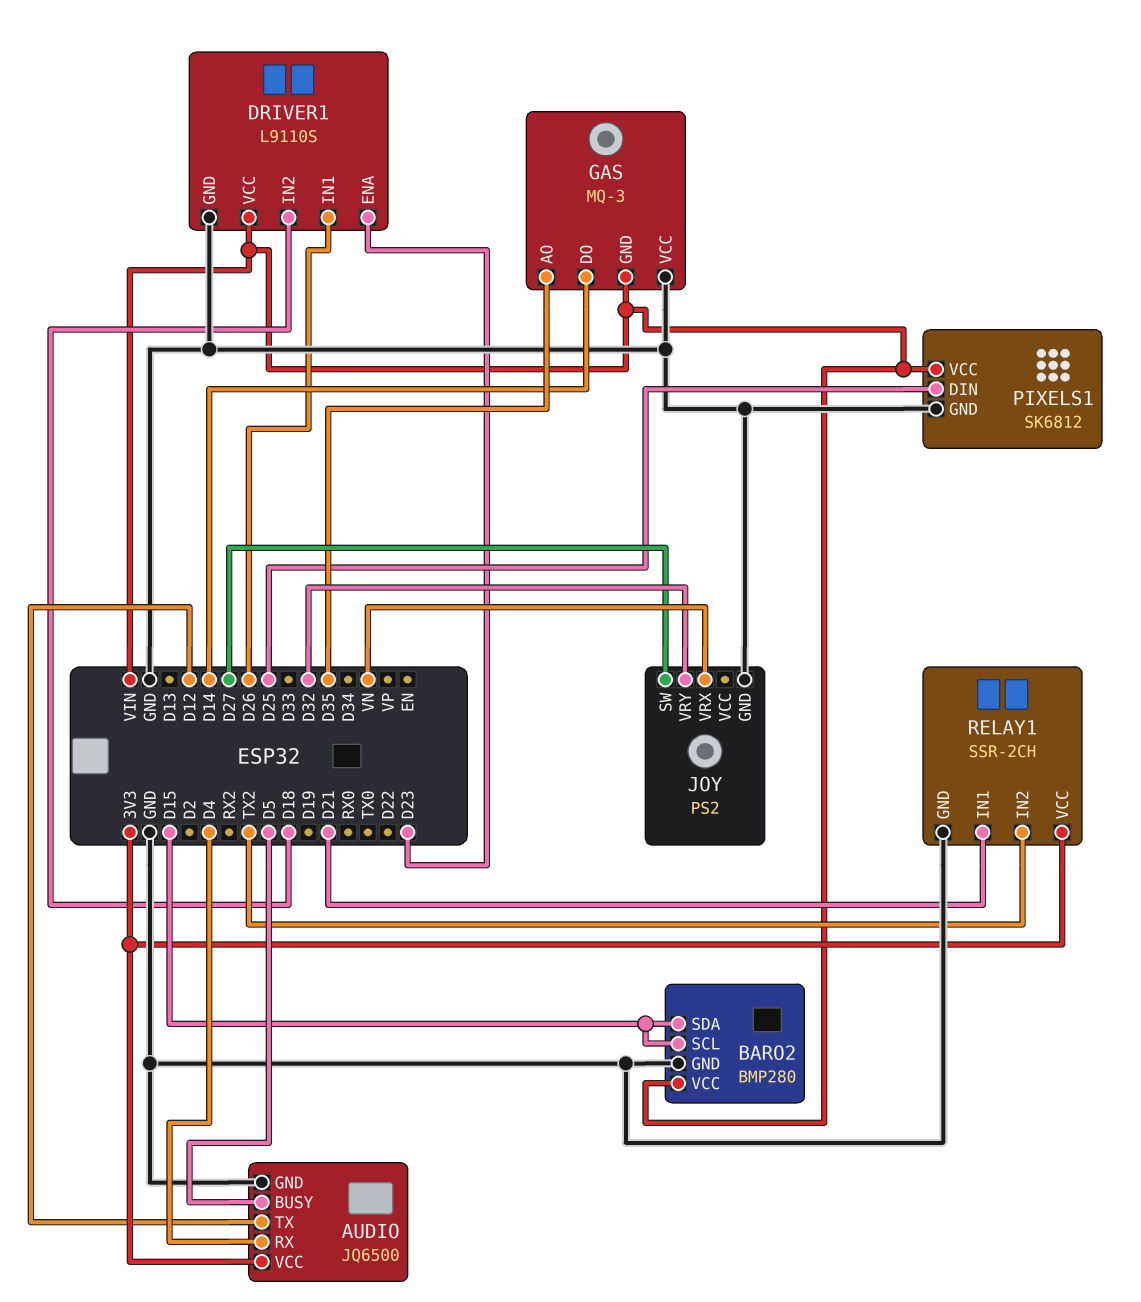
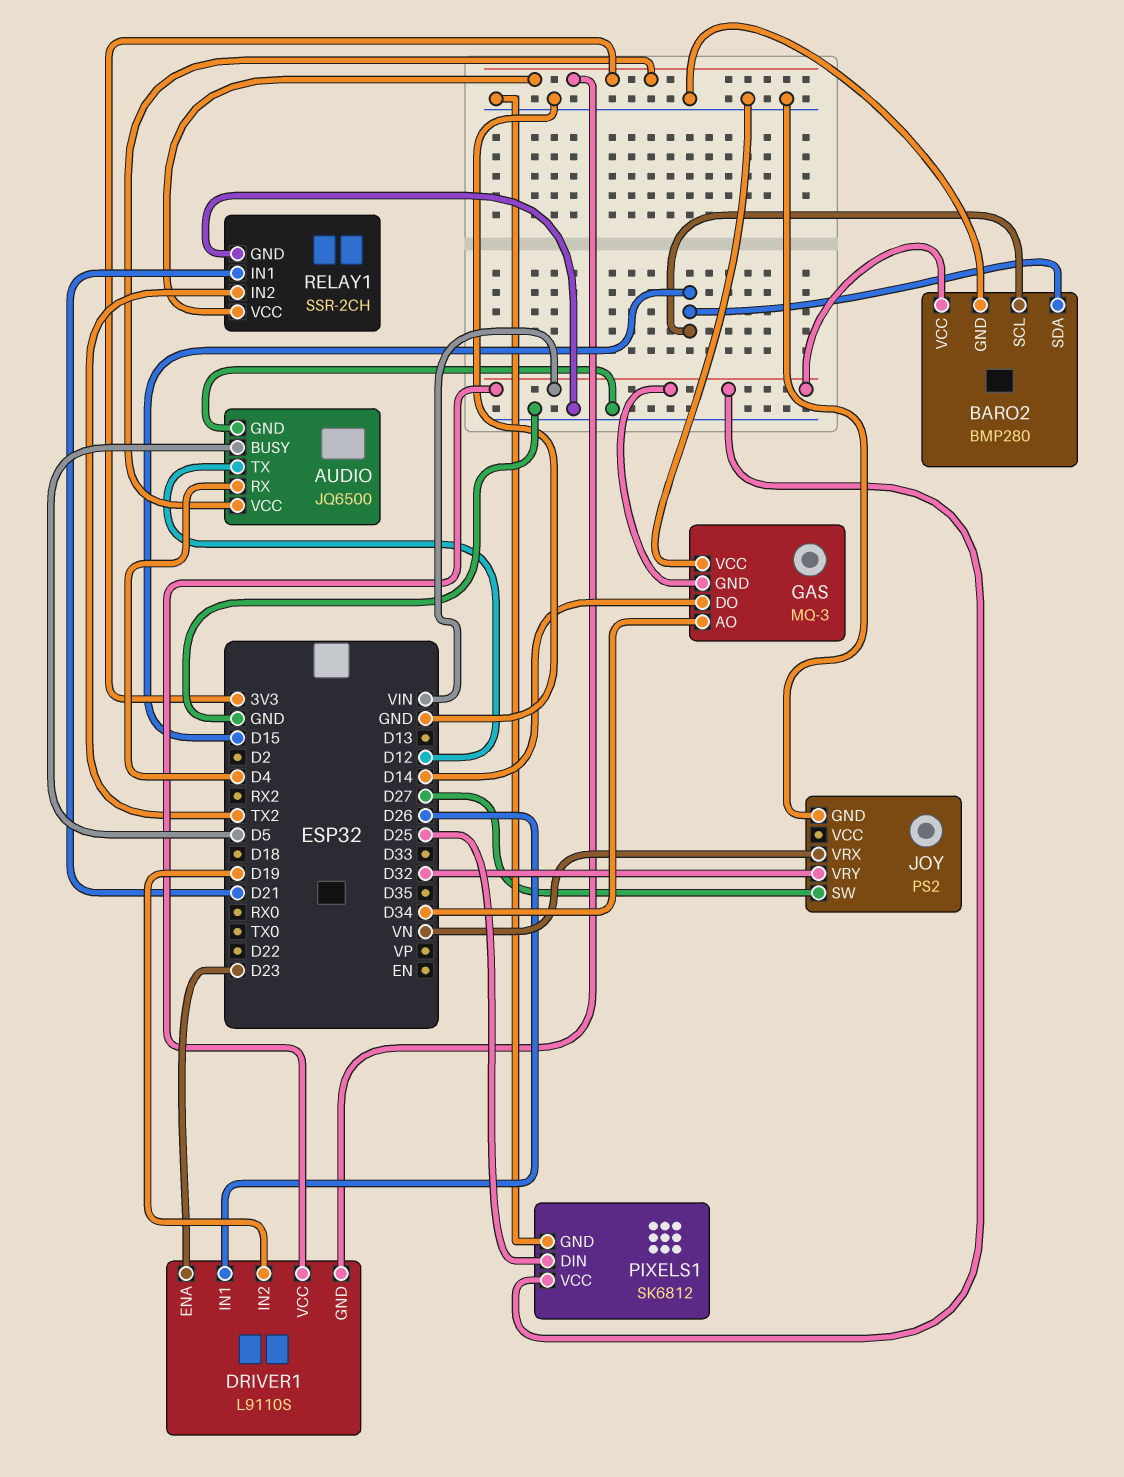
DRIVER1 pin GND: GND -> 3V3
DRIVER1 pin IN2: D18 -> D19
GAS pin AO: D35 -> D34

